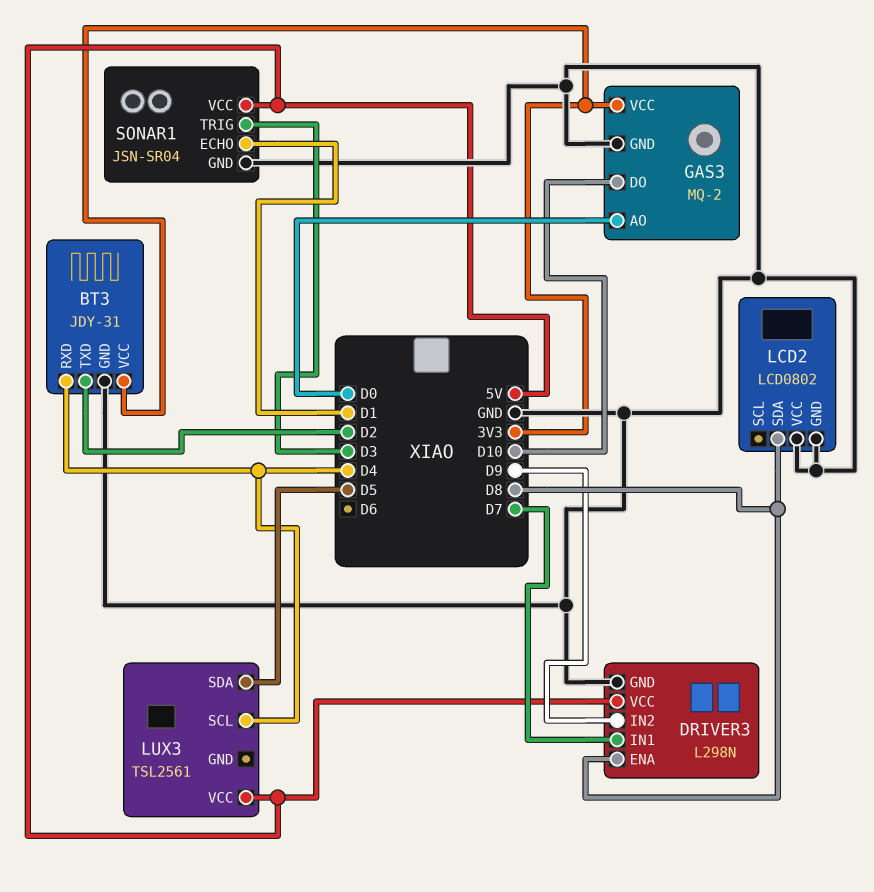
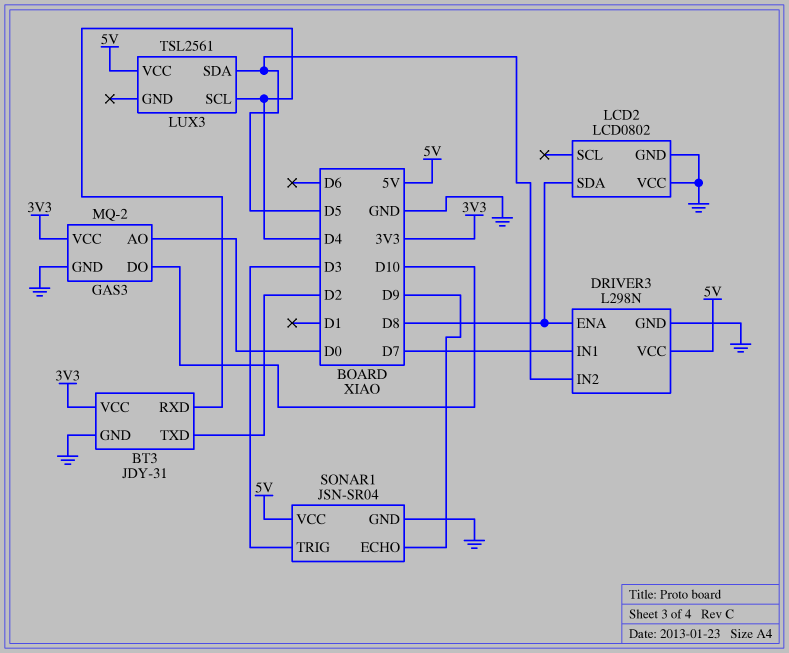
DRIVER3 pin IN2: D9 -> D5
SONAR1 pin ECHO: D1 -> D9

